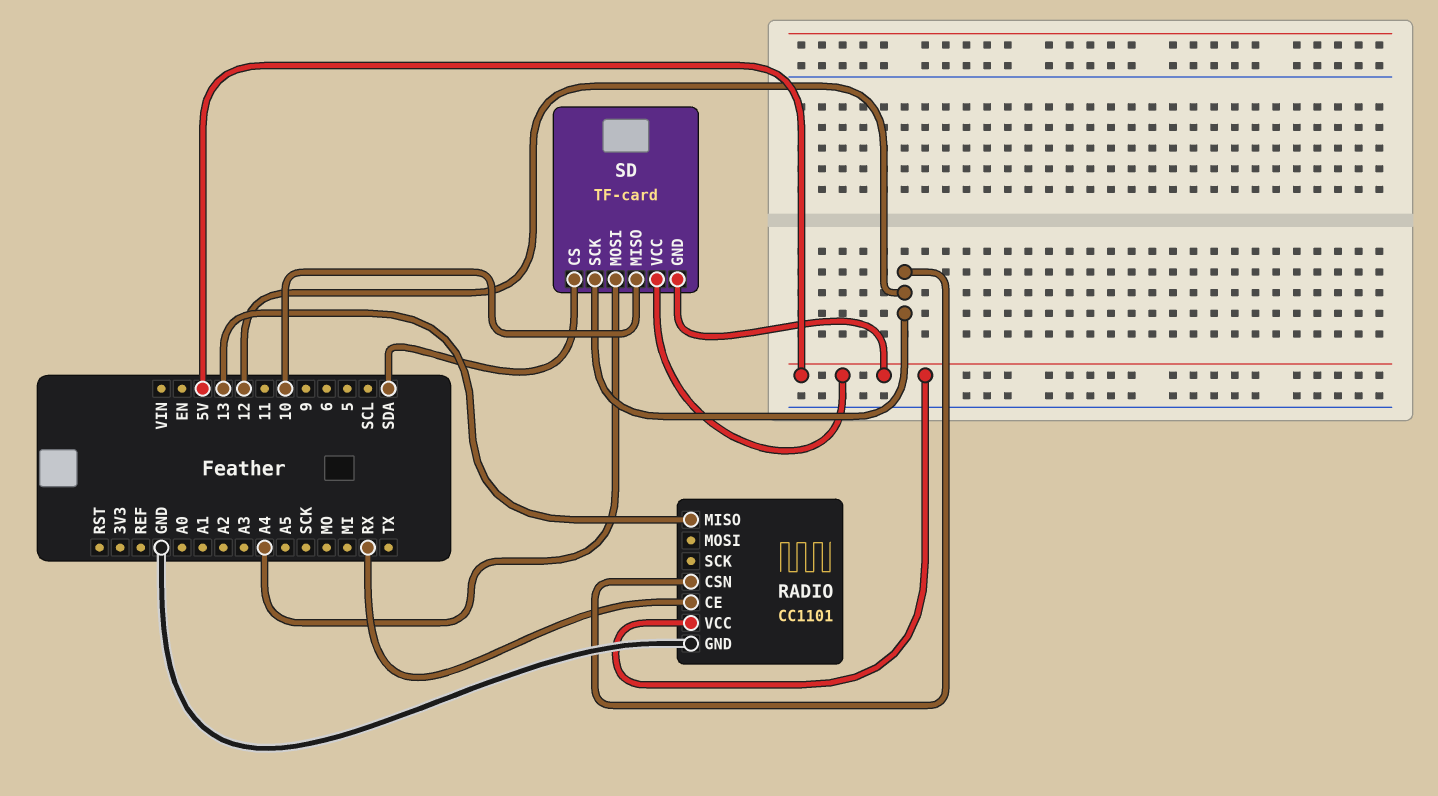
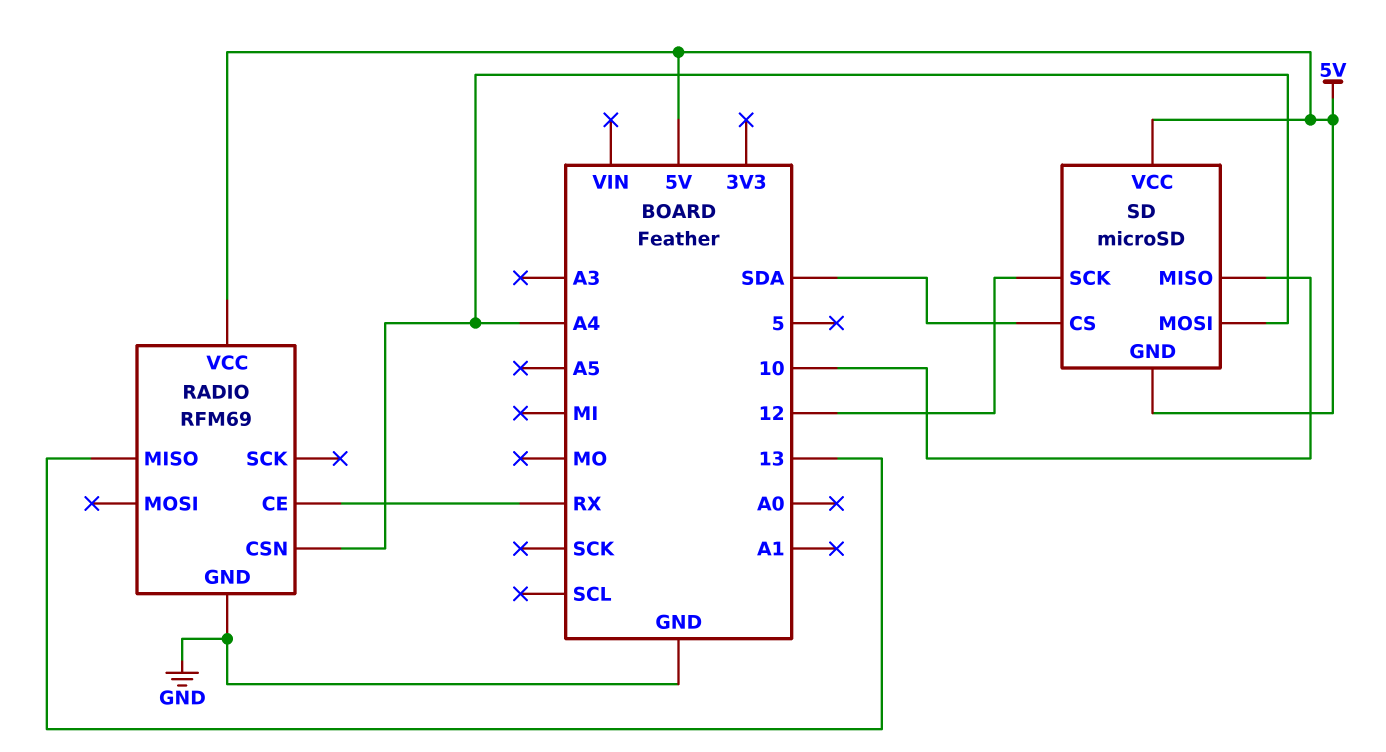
RADIO: CC1101 -> RFM69
RADIO pin CSN: 12 -> A4
SD: TF-card -> microSD

